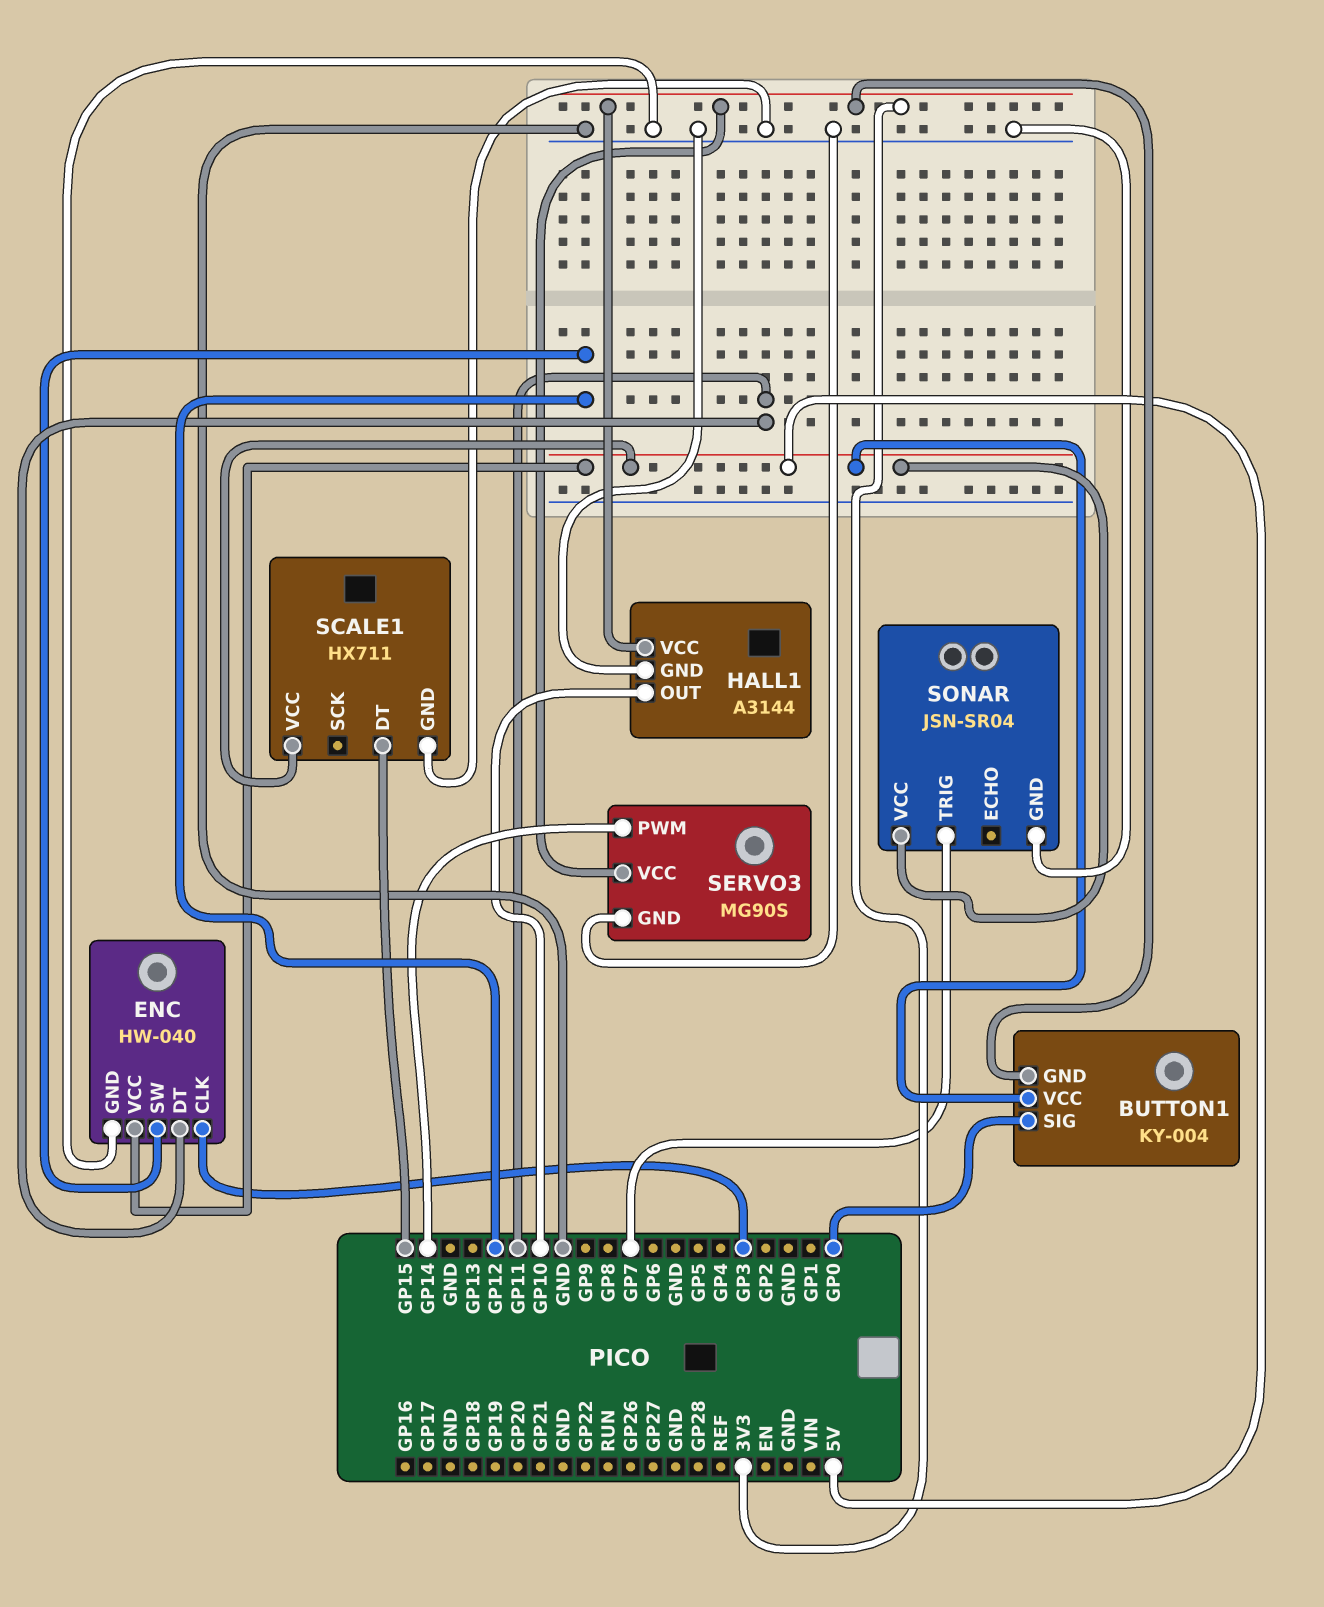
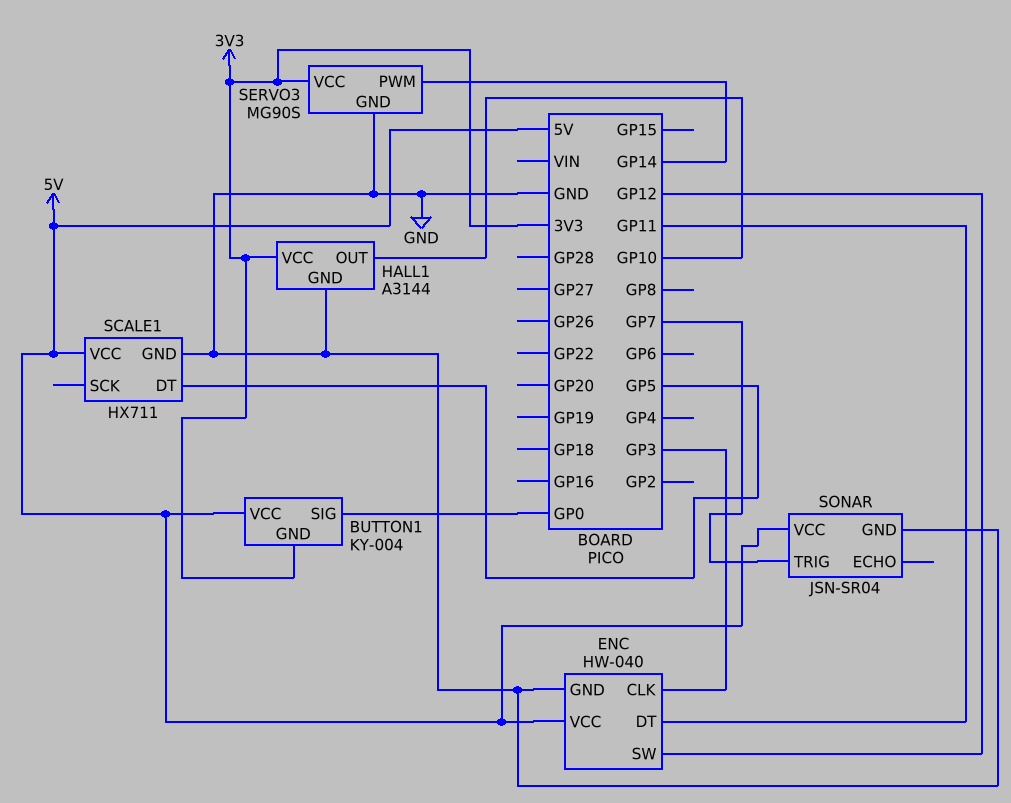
SCALE1 pin DT: GP15 -> GP5

